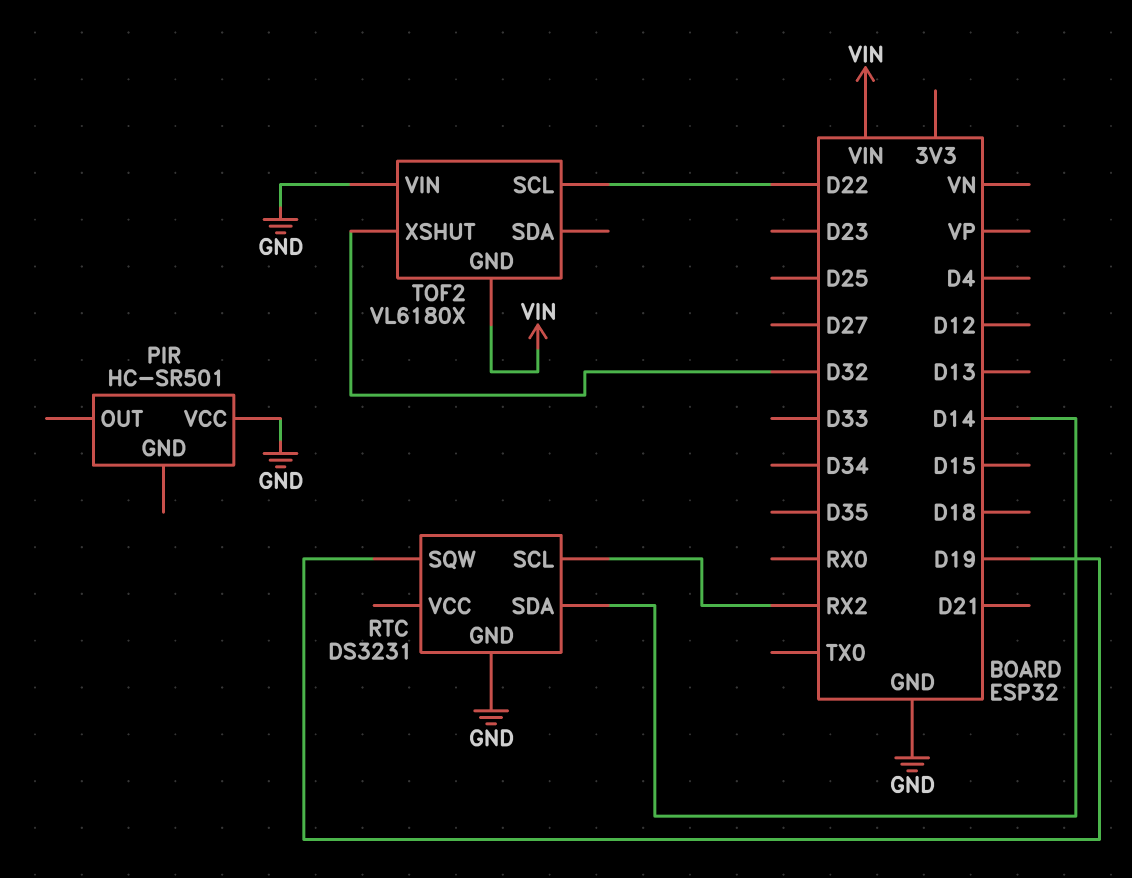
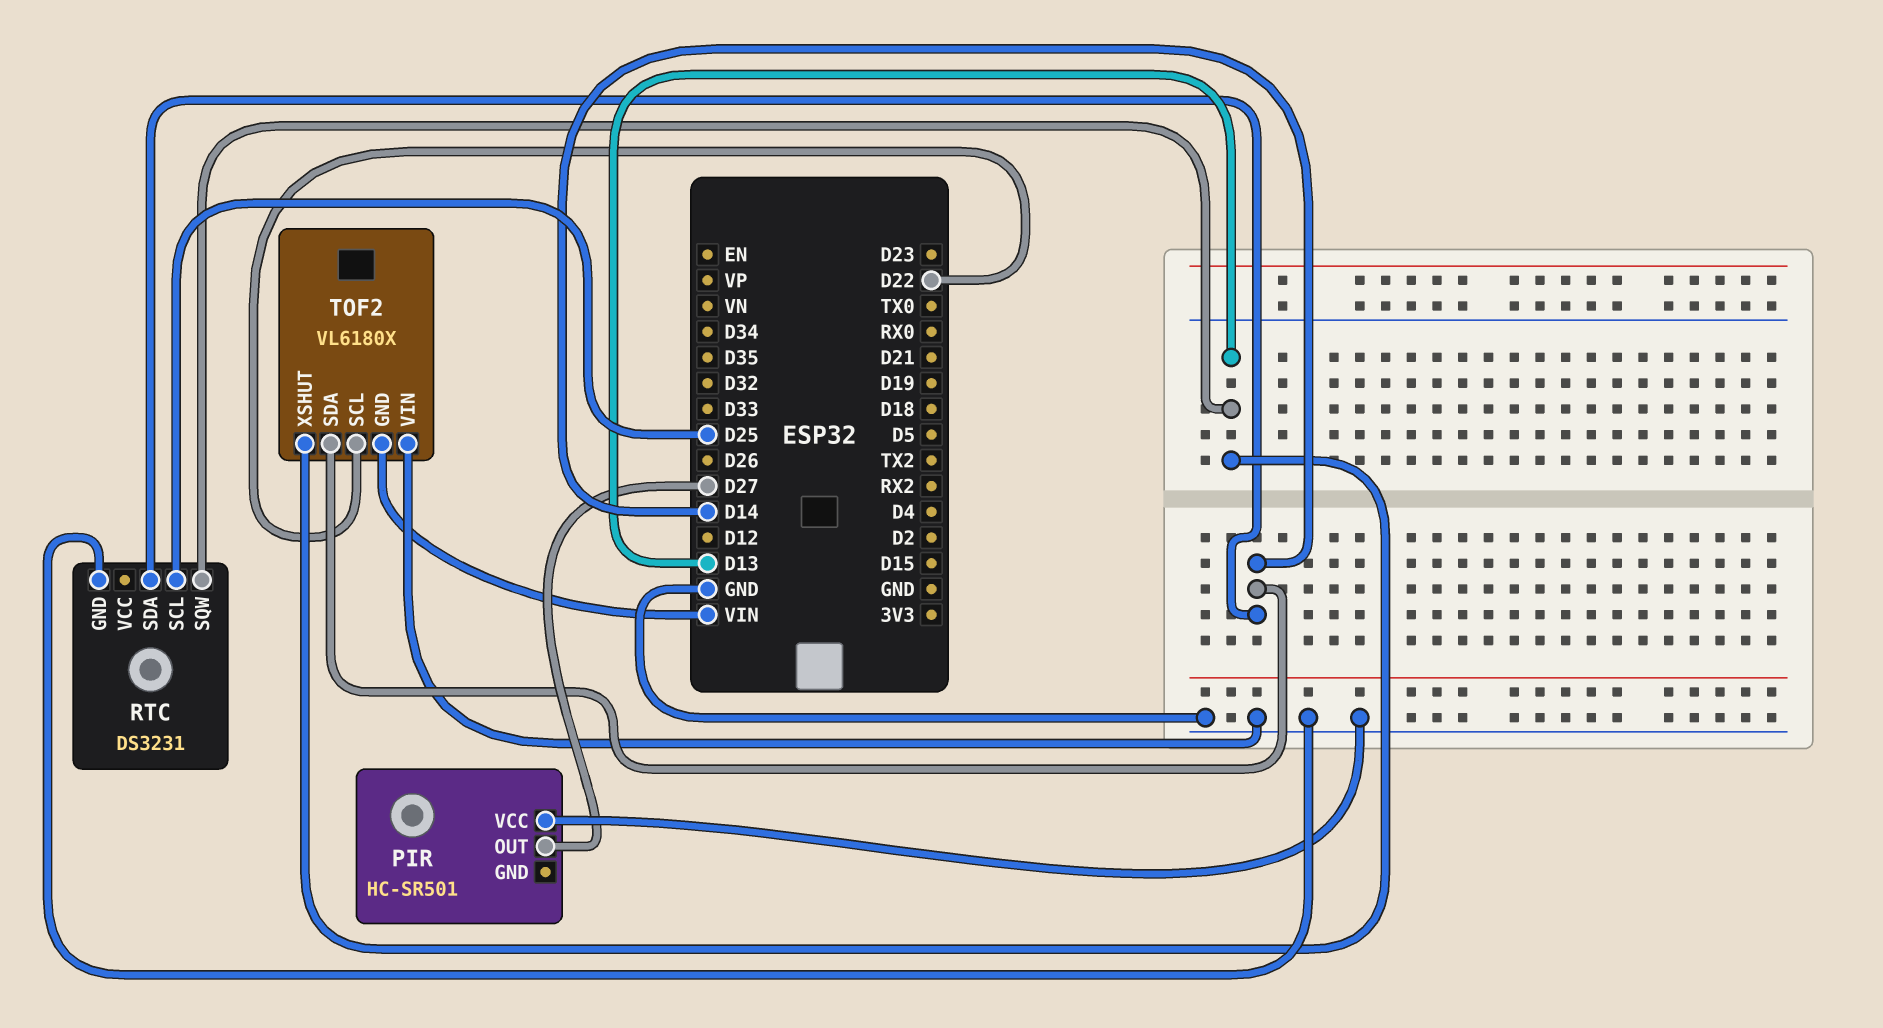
PIR pin OUT: none -> D27
RTC pin SCL: RX2 -> D25
RTC pin SQW: D19 -> D13
TOF2 pin SDA: none -> D14
TOF2 pin XSHUT: D32 -> D13

